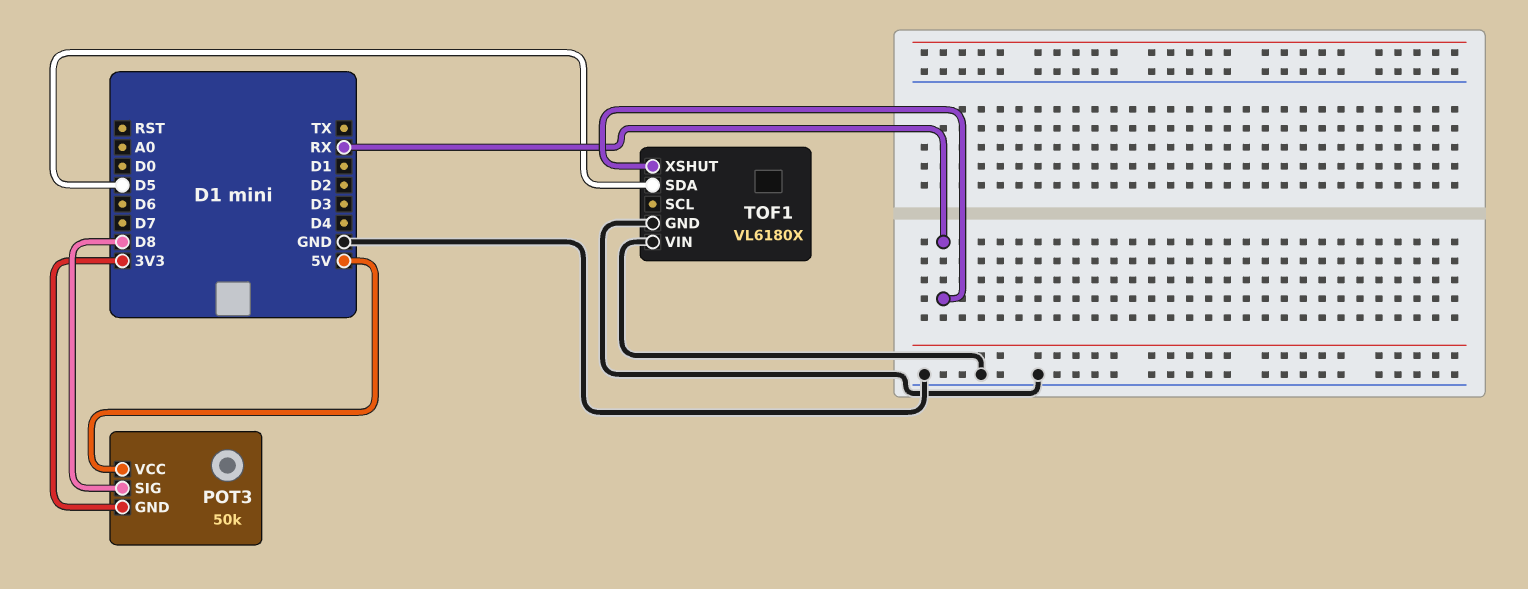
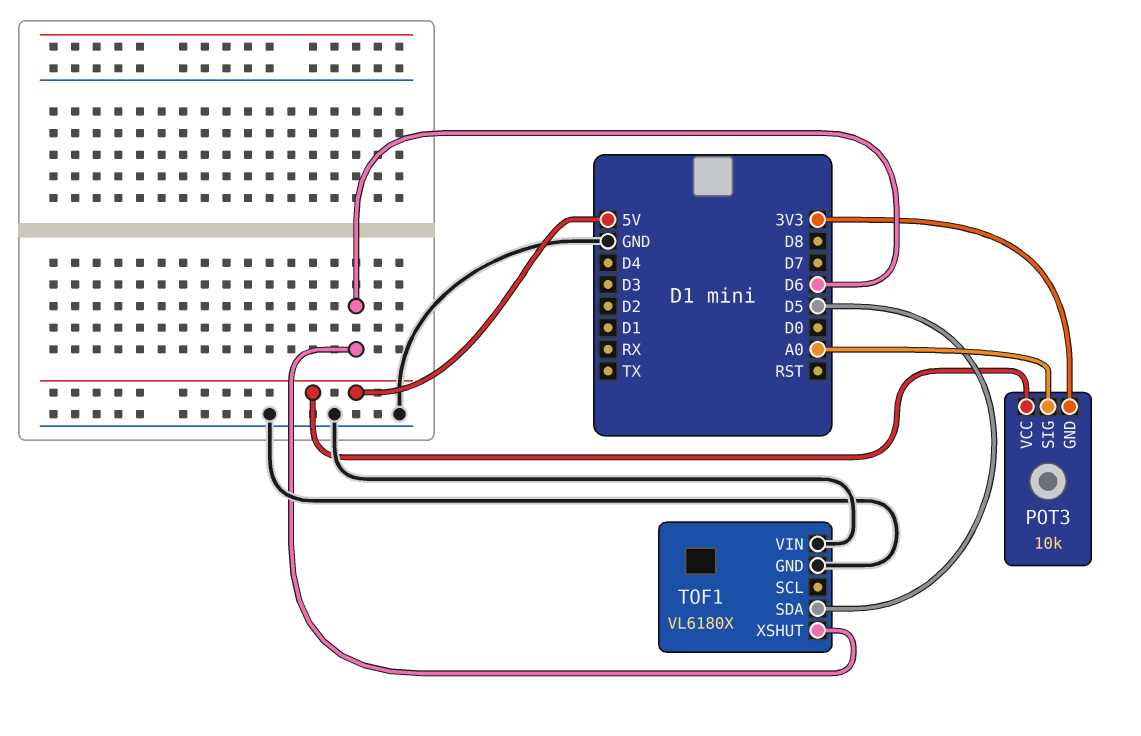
POT3: 50k -> 10k
POT3 pin SIG: D8 -> A0
TOF1 pin XSHUT: RX -> D6

